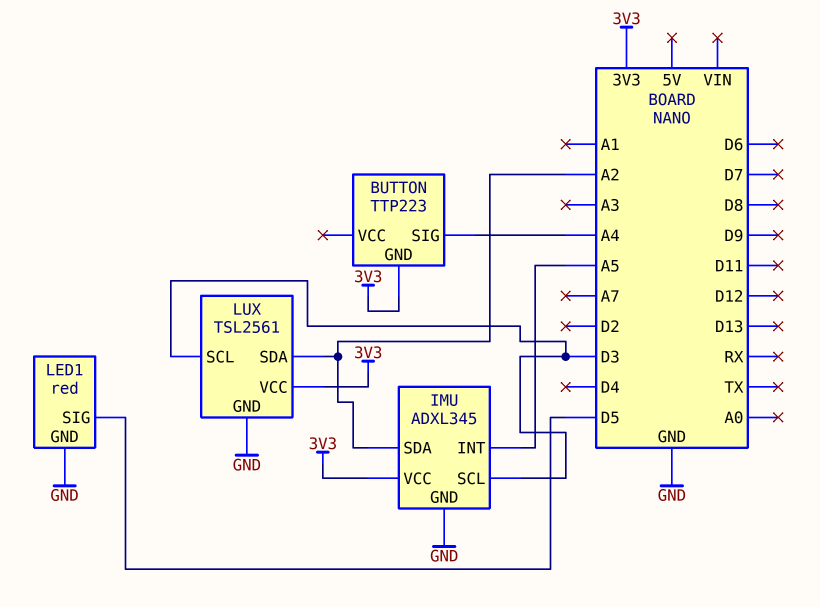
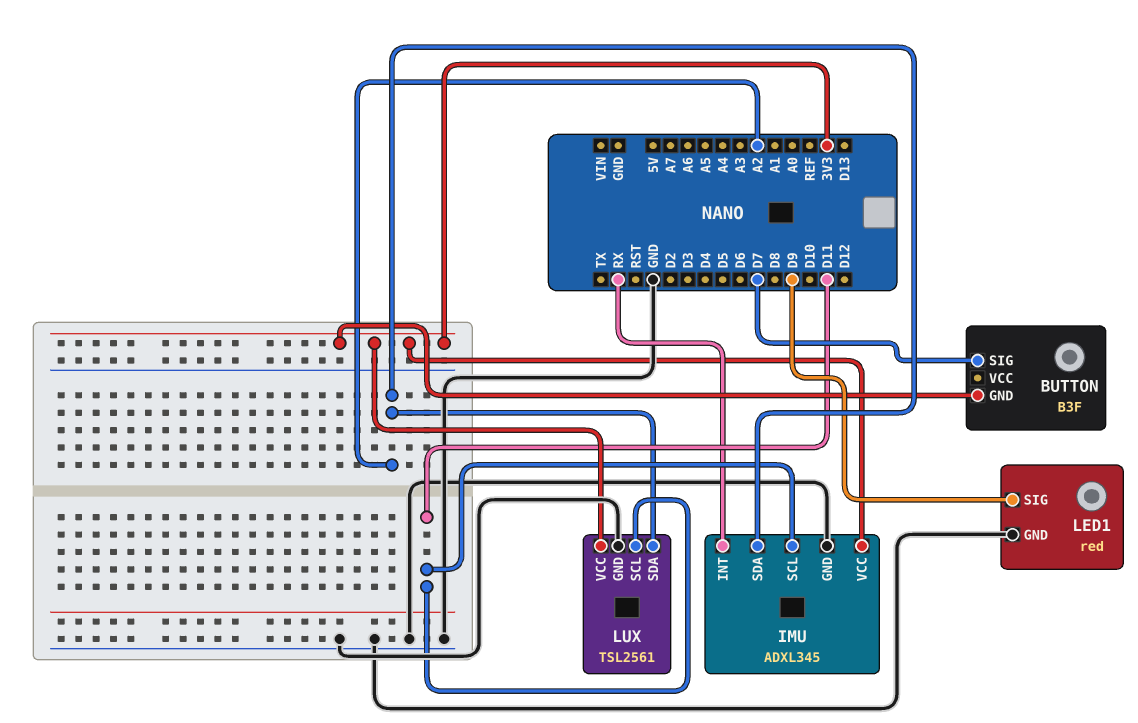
BUTTON: TTP223 -> B3F
BUTTON pin SIG: A4 -> D7
IMU pin INT: A5 -> RX
IMU pin SCL: D3 -> D11
LED1 pin SIG: D5 -> D9
LUX pin SCL: D3 -> D11

